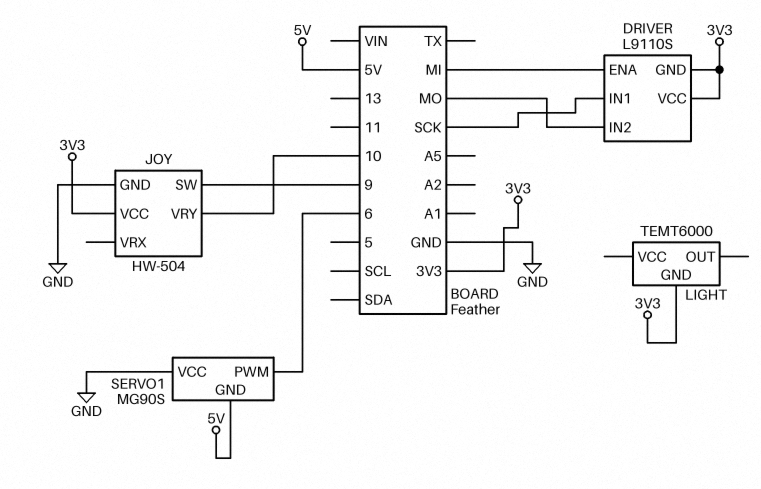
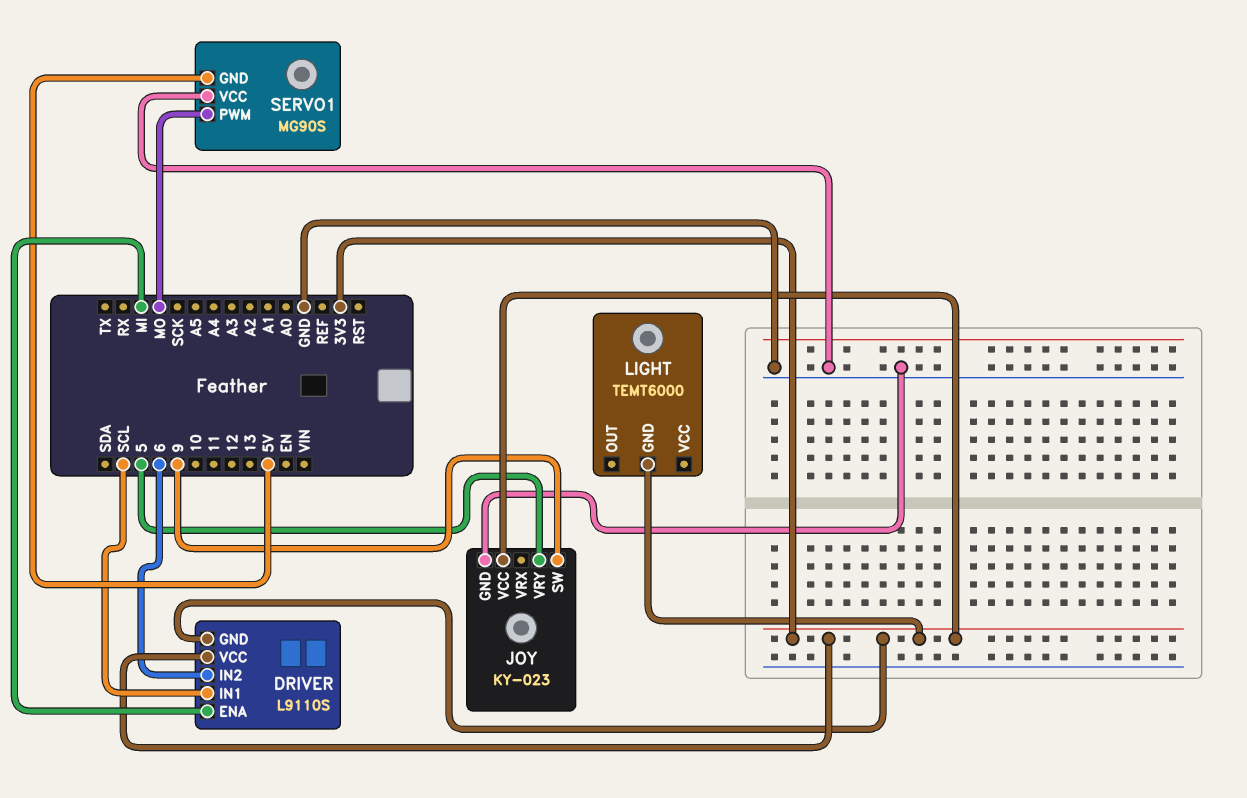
DRIVER pin IN1: SCK -> SCL
DRIVER pin IN2: MO -> 6
JOY: HW-504 -> KY-023
JOY pin VRY: 10 -> 5
SERVO1 pin PWM: 6 -> MO

